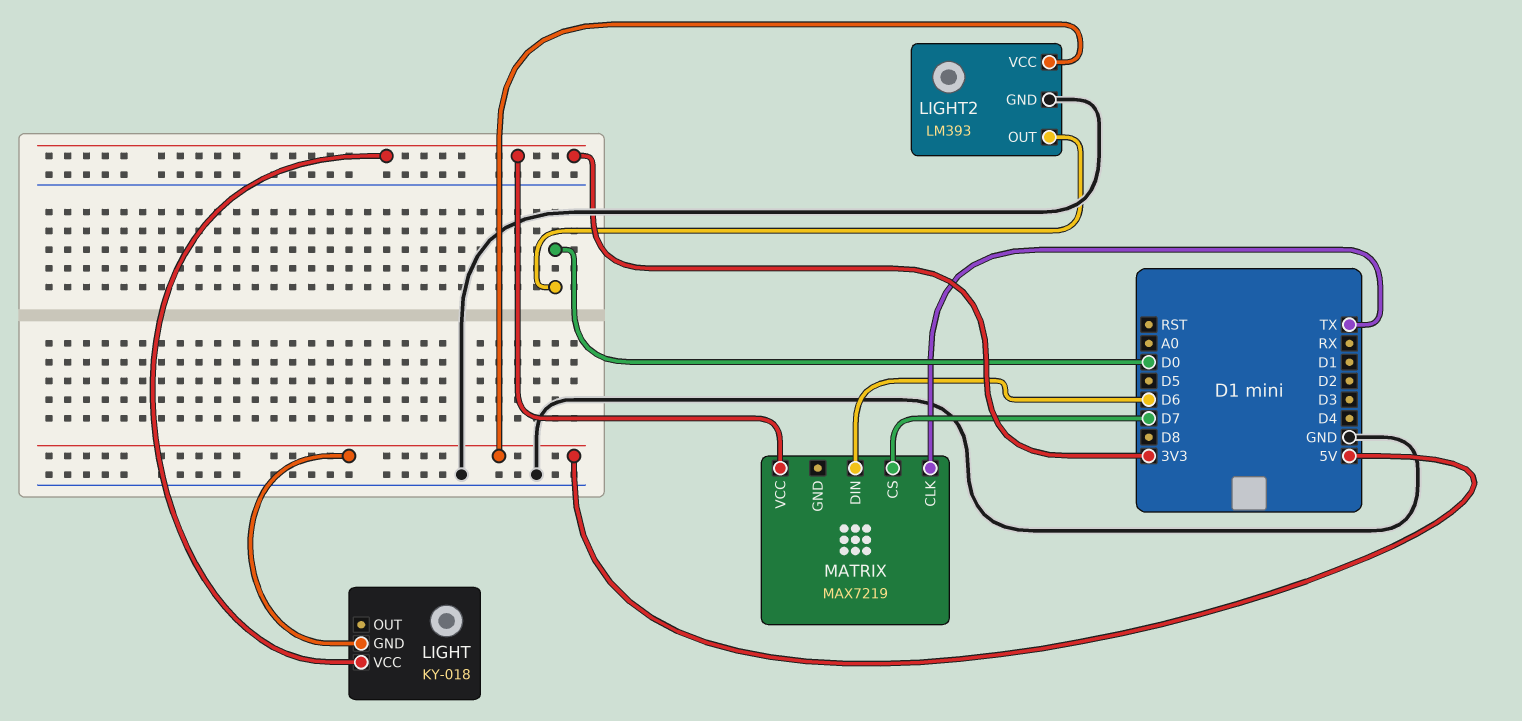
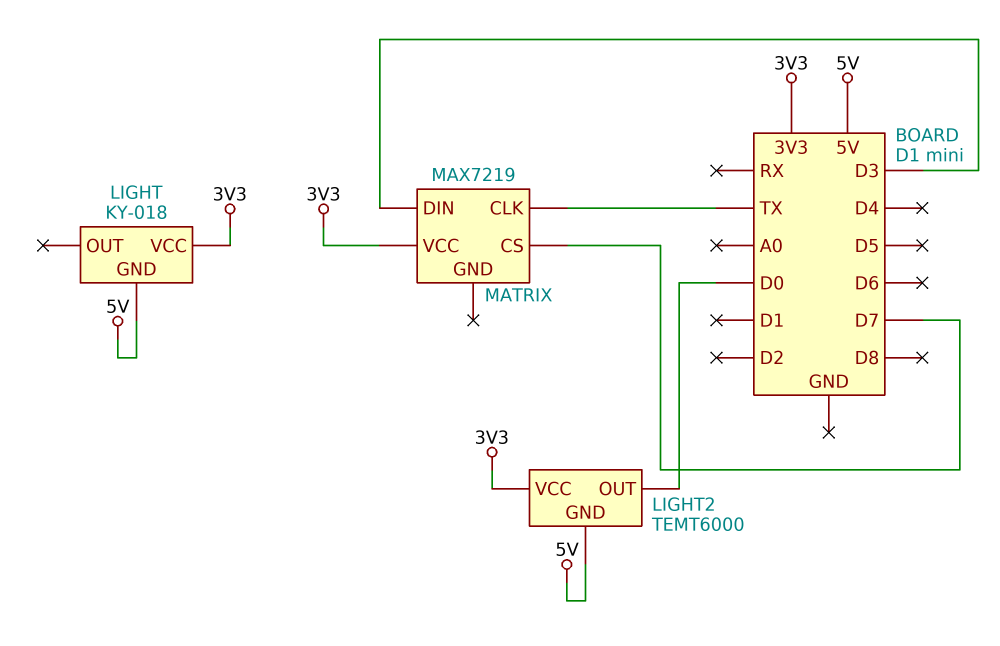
LIGHT2: LM393 -> TEMT6000
LIGHT2 pin GND: GND -> 5V
LIGHT2 pin VCC: 5V -> 3V3
MATRIX pin DIN: D6 -> D3

